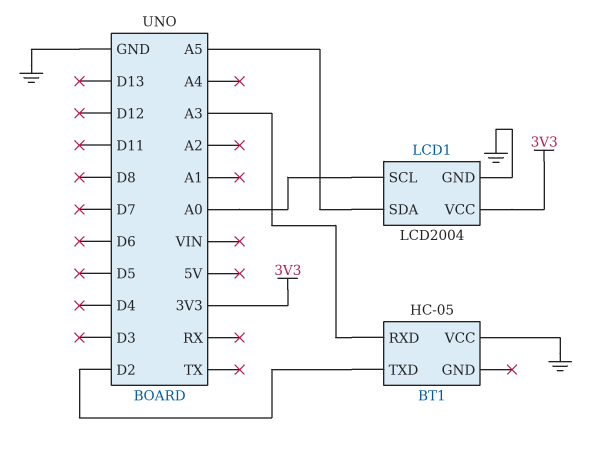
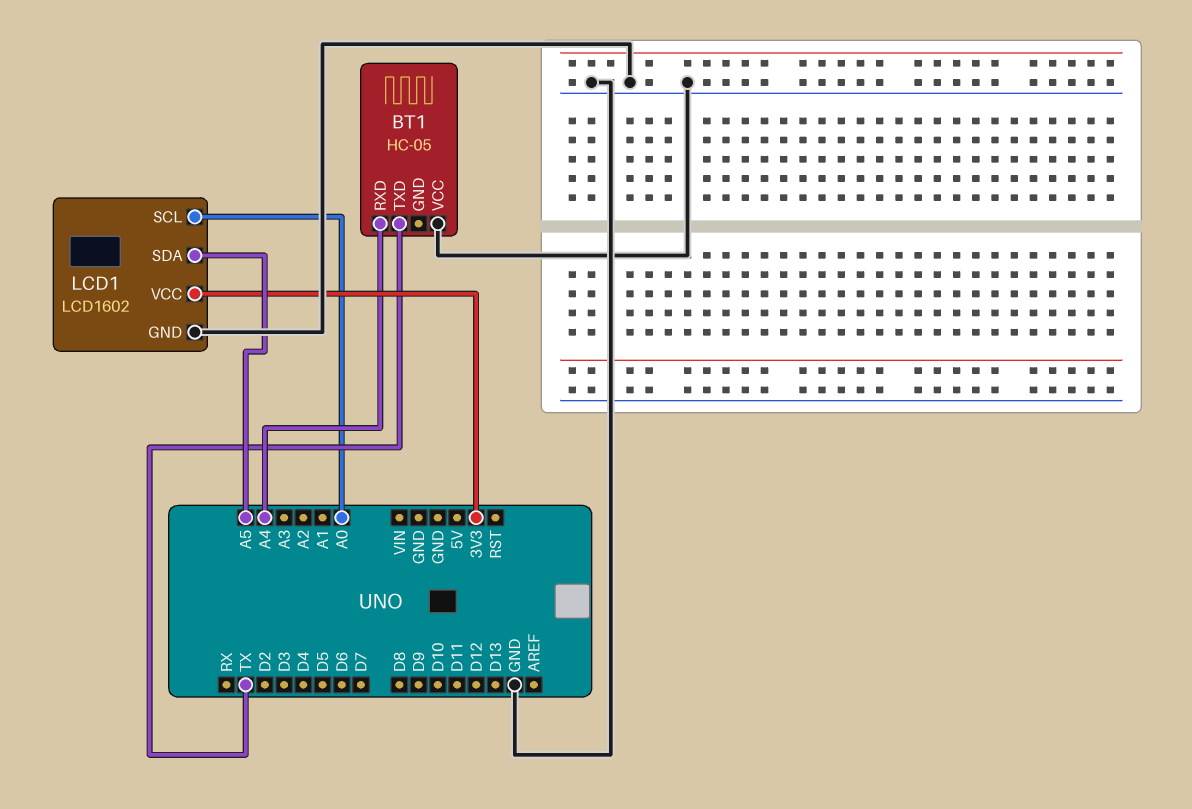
BT1 pin RXD: A3 -> A4
BT1 pin TXD: D2 -> TX
LCD1: LCD2004 -> LCD1602

